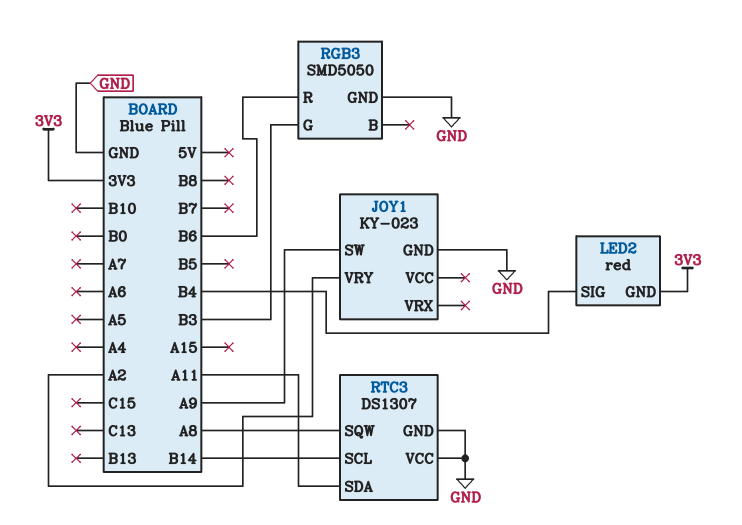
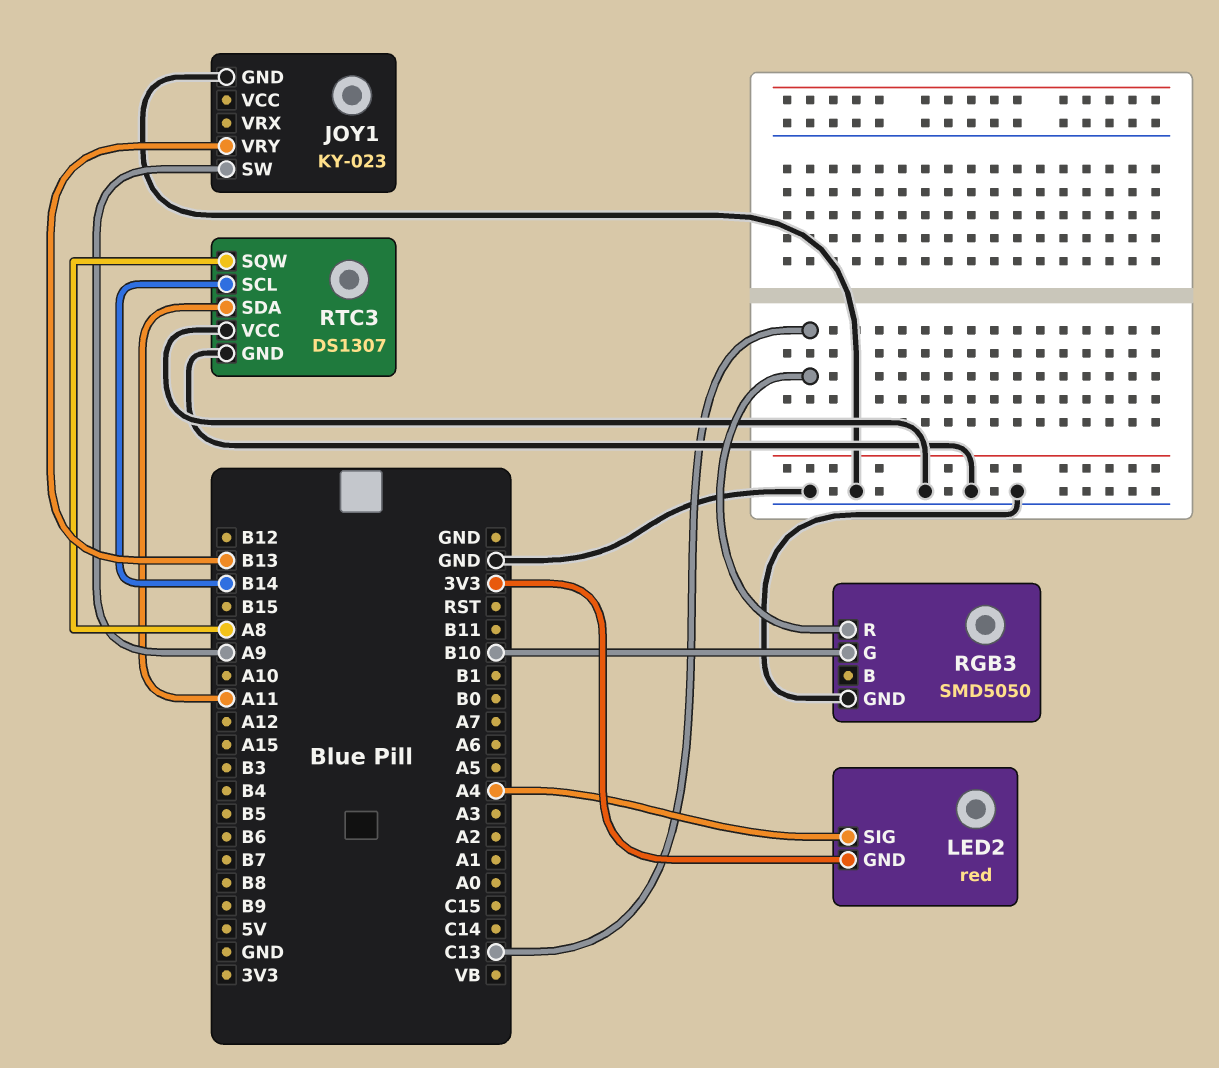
JOY1 pin VRY: A2 -> B13
LED2 pin SIG: B4 -> A4
RGB3 pin G: B3 -> B10
RGB3 pin R: B6 -> C13

